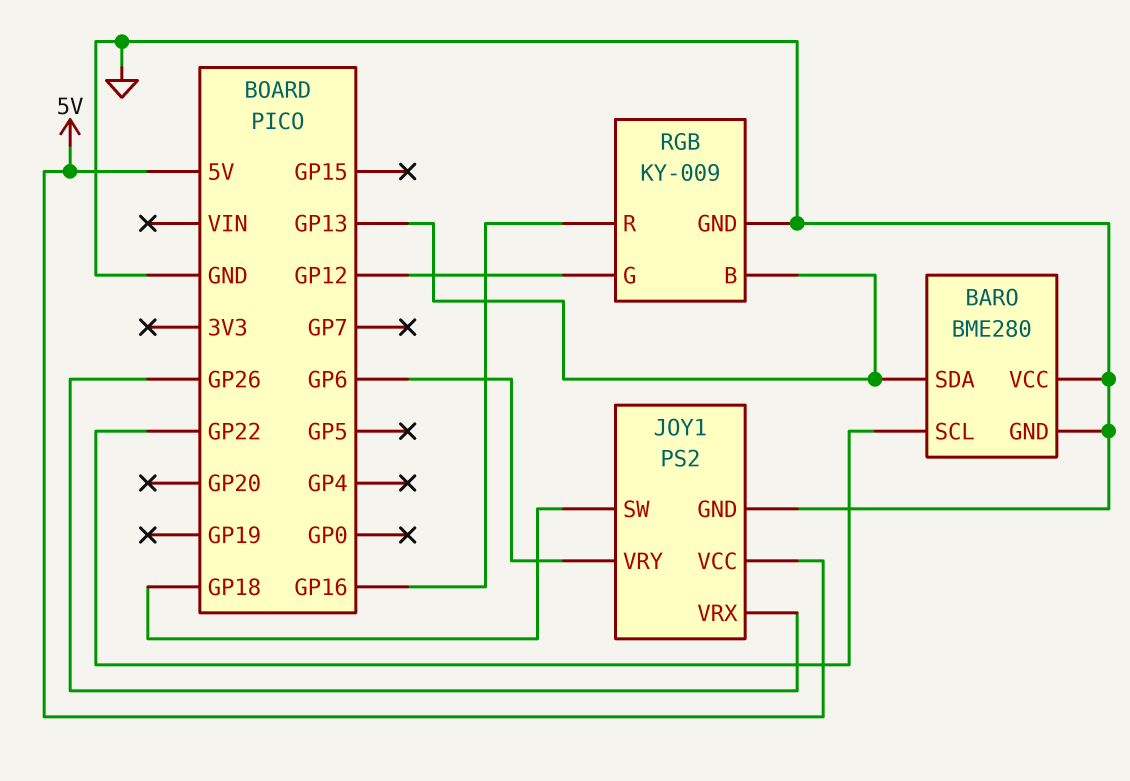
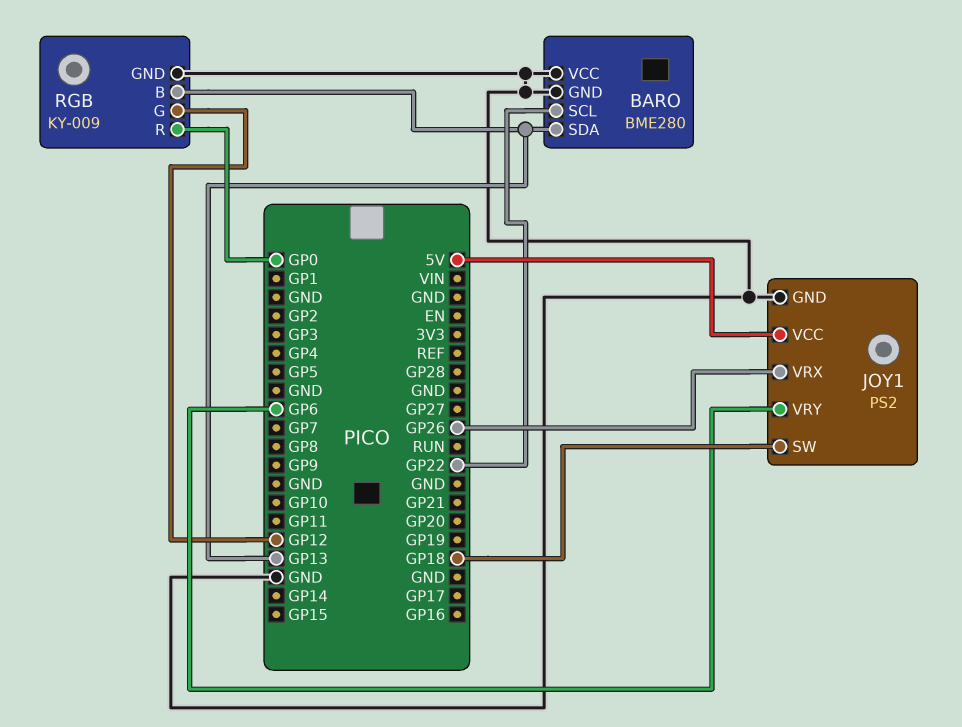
RGB pin R: GP16 -> GP0

